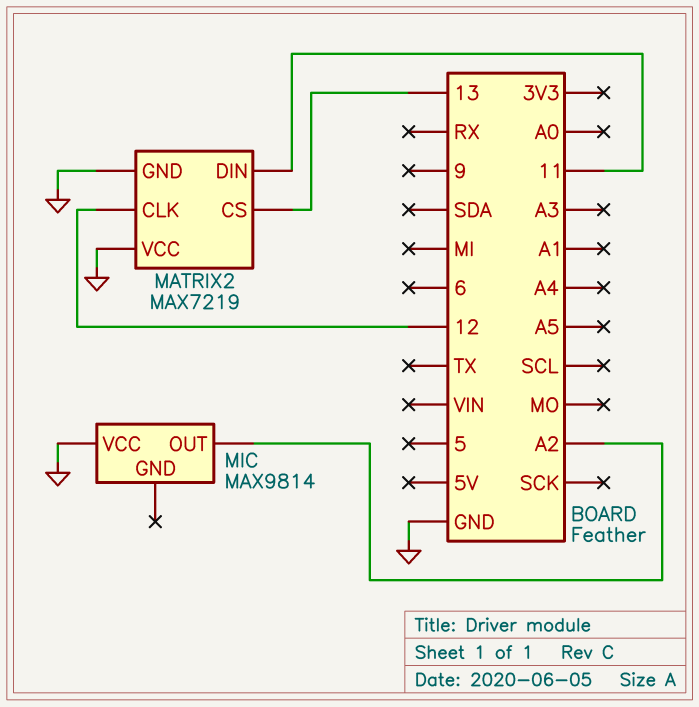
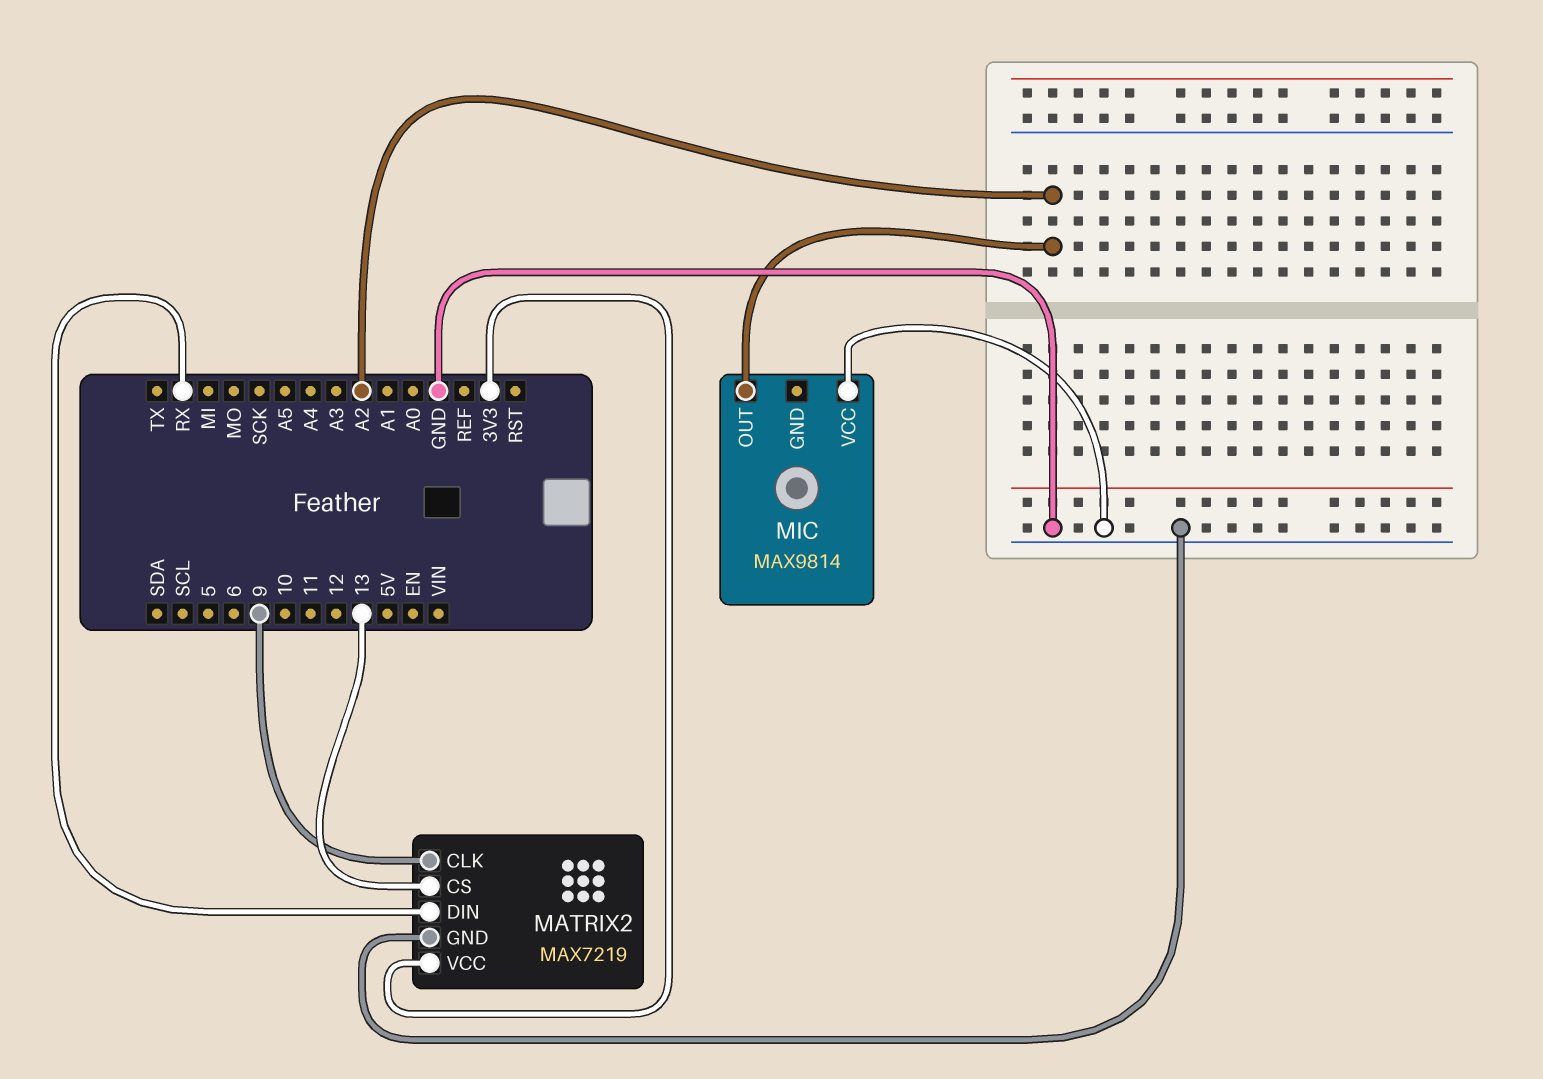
MATRIX2 pin CLK: 12 -> 9
MATRIX2 pin DIN: 11 -> RX
MATRIX2 pin VCC: GND -> 3V3

